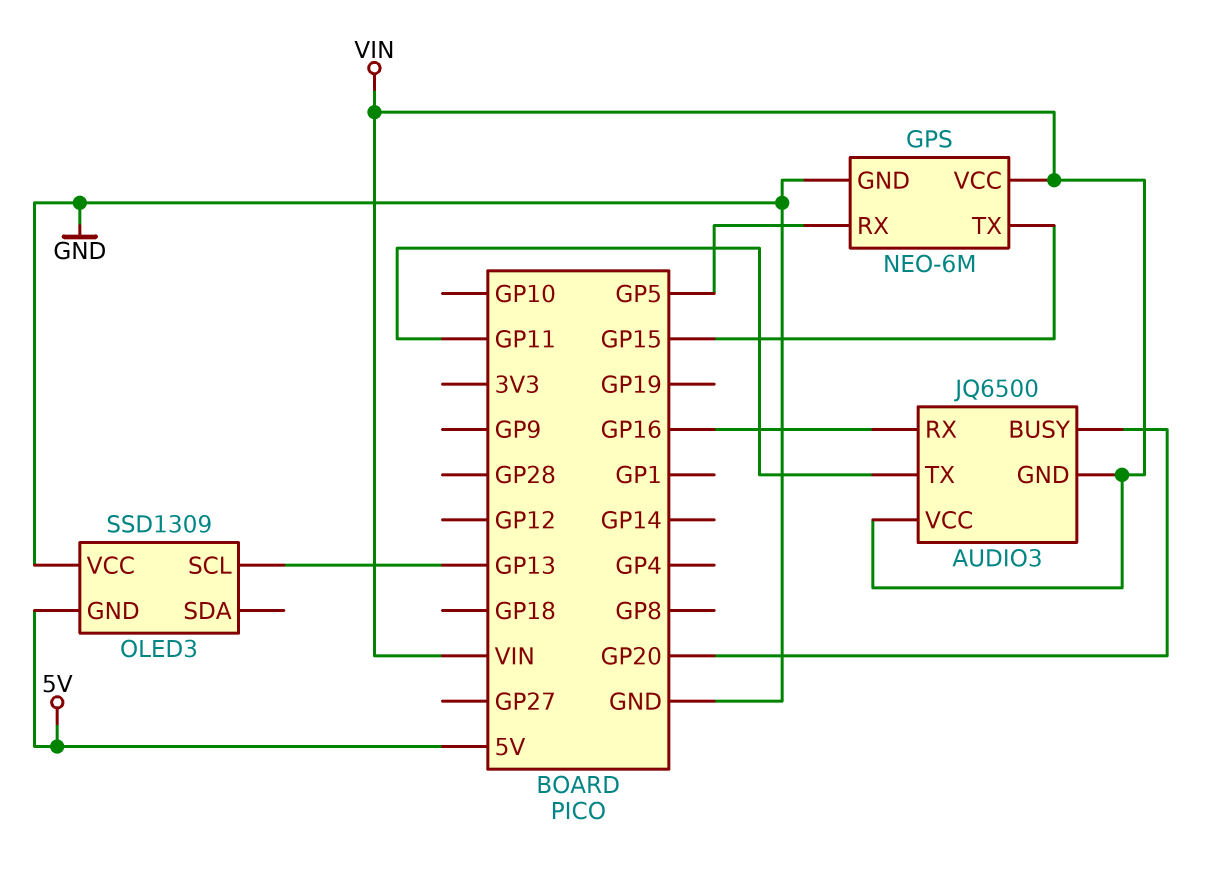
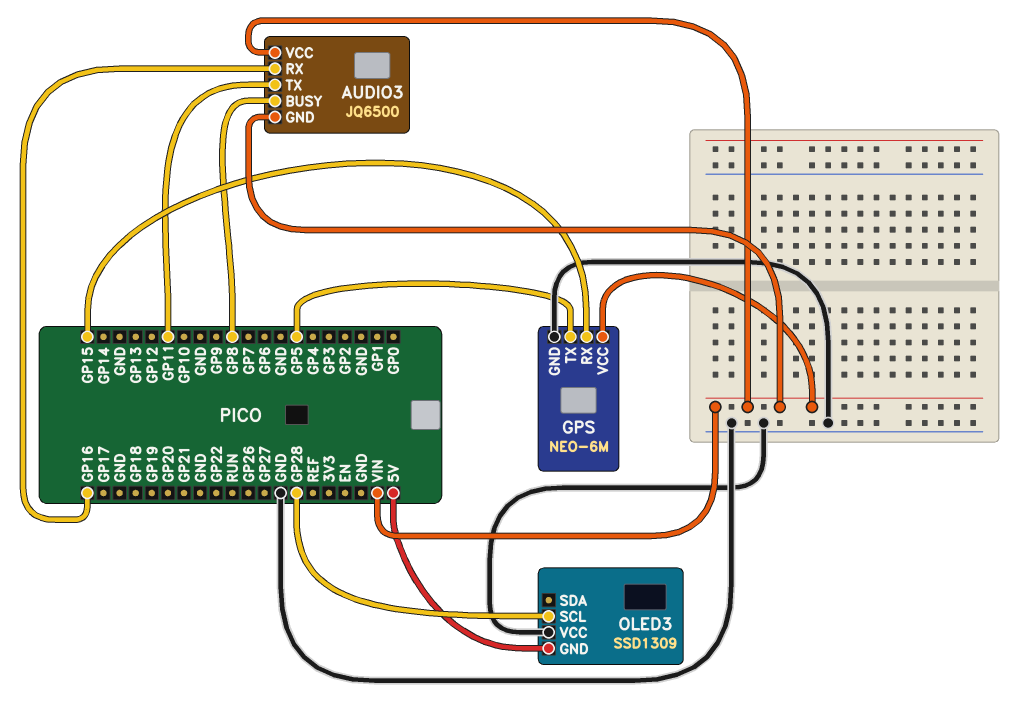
AUDIO3 pin BUSY: GP20 -> GP8
GPS pin RX: GP5 -> GP15
GPS pin TX: GP15 -> GP5
OLED3 pin SCL: GP13 -> GP28

